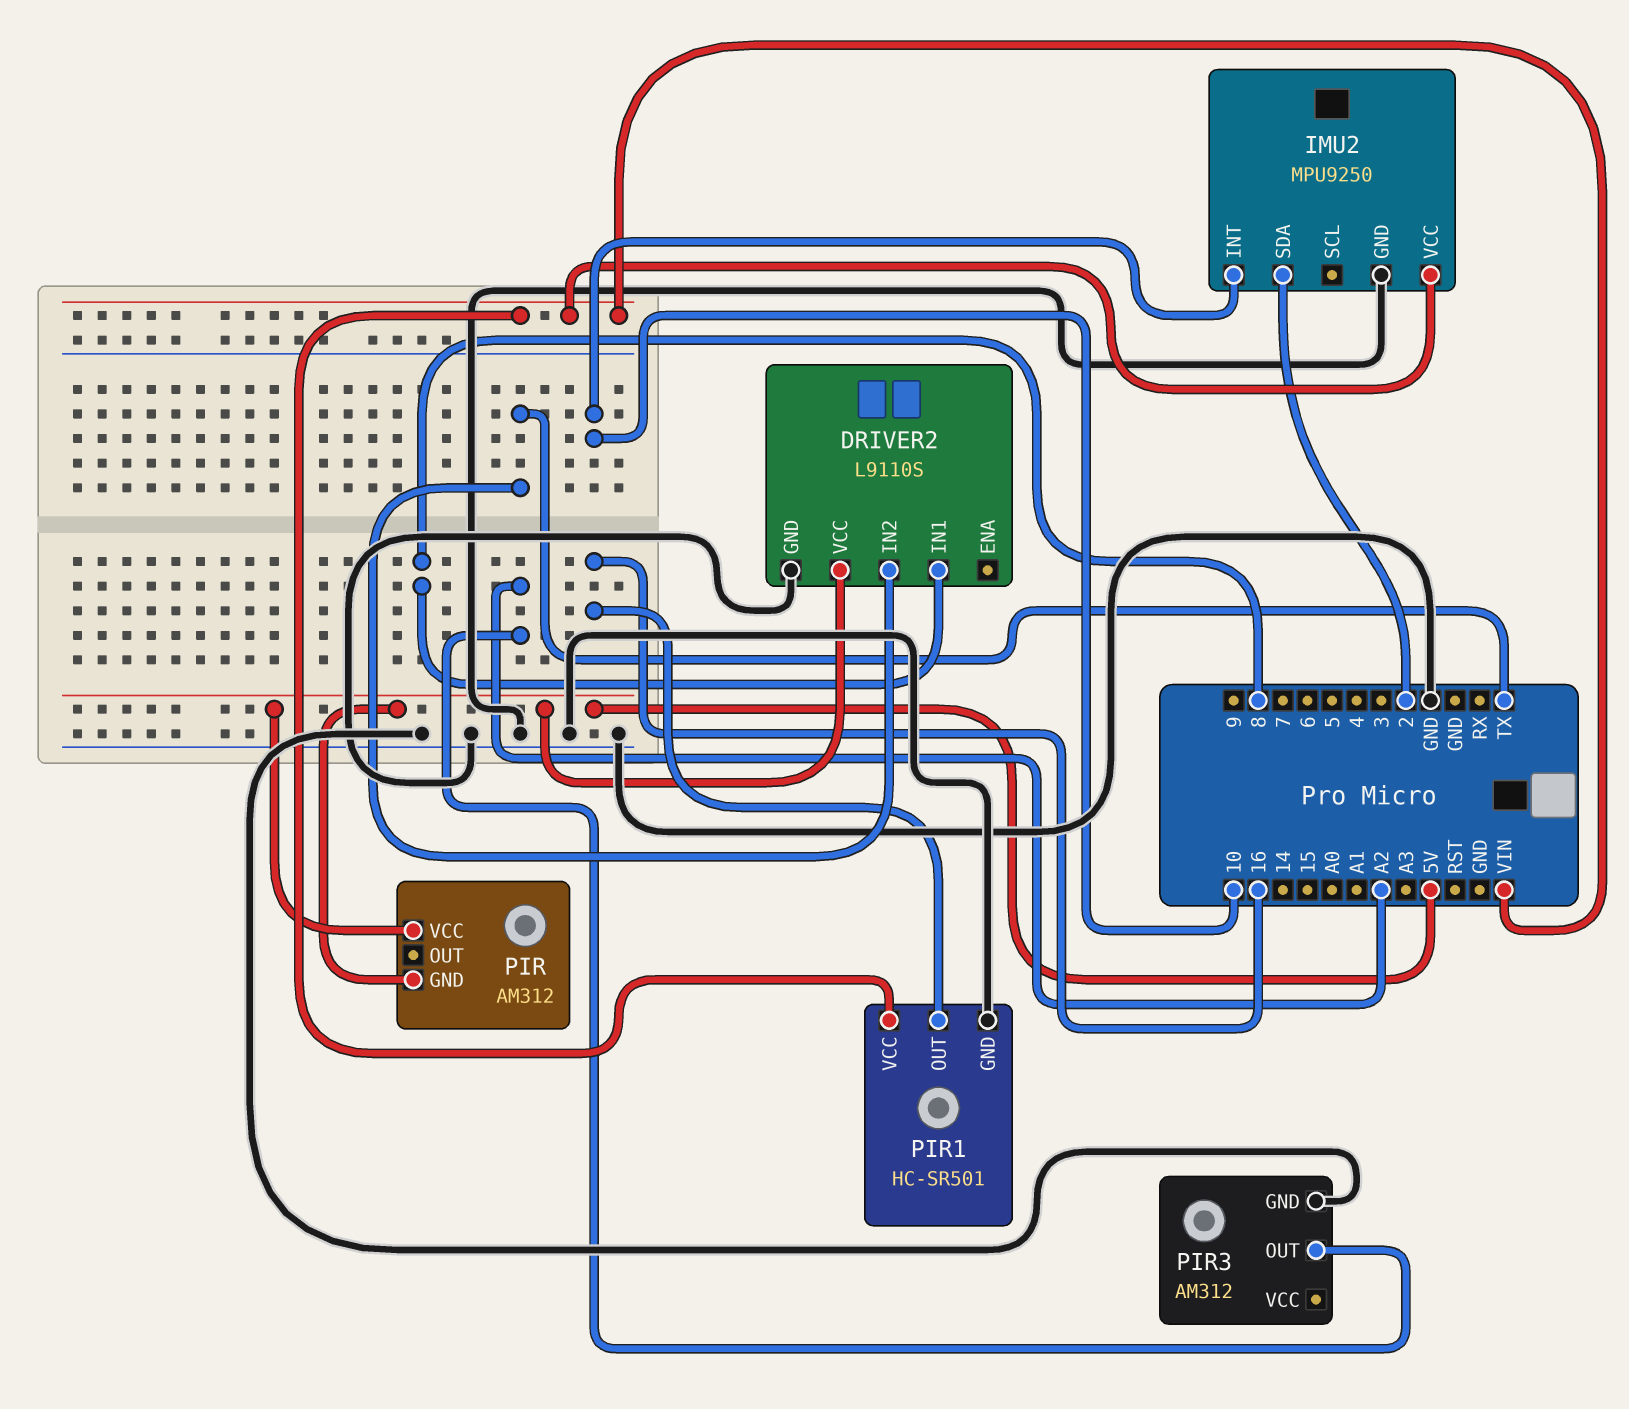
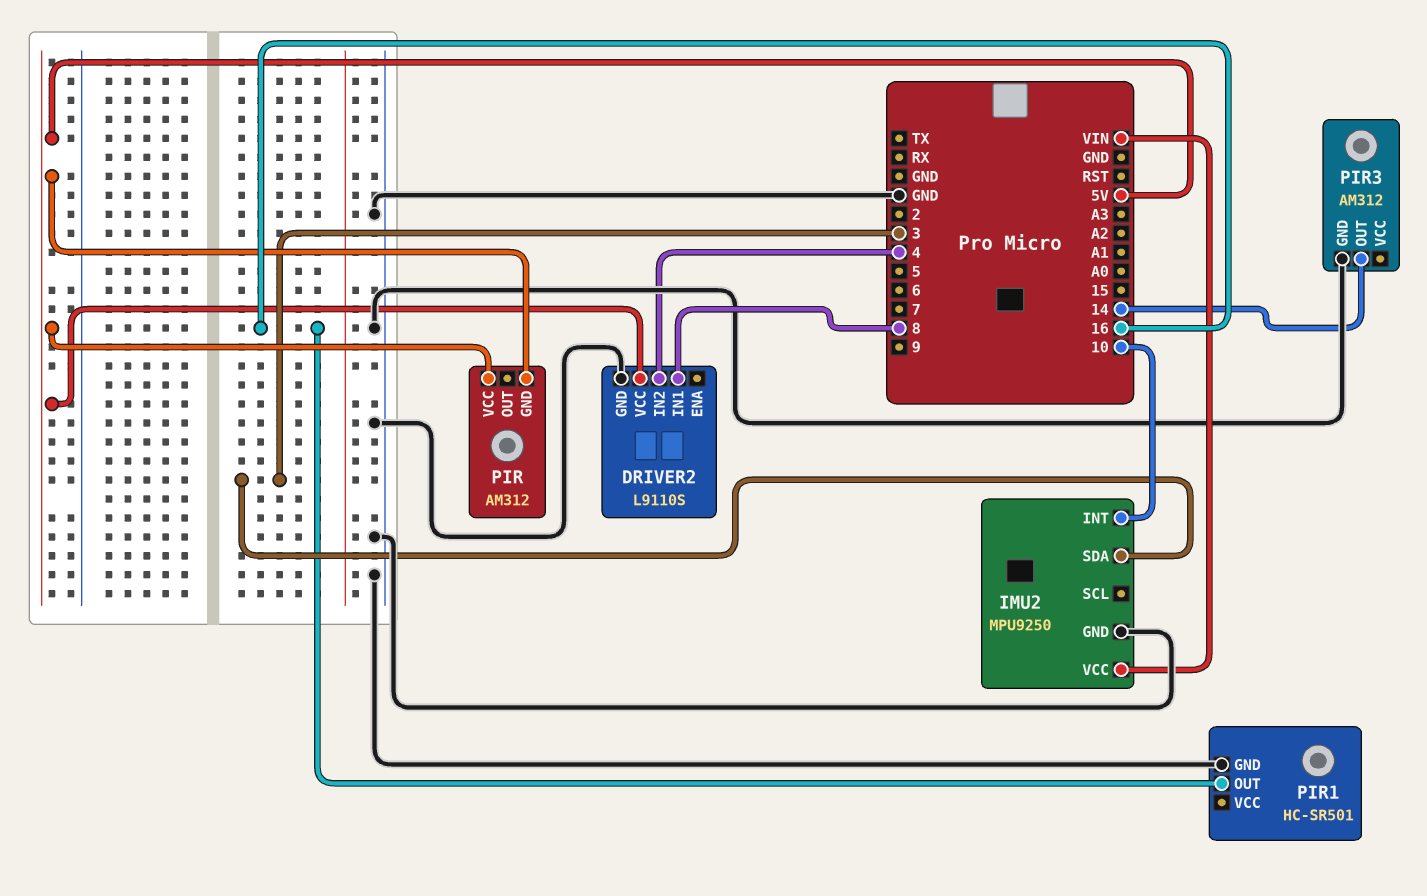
DRIVER2 pin IN2: TX -> 4
IMU2 pin SDA: 2 -> 3
PIR1 pin VCC: VIN -> none
PIR3 pin OUT: A2 -> 14

